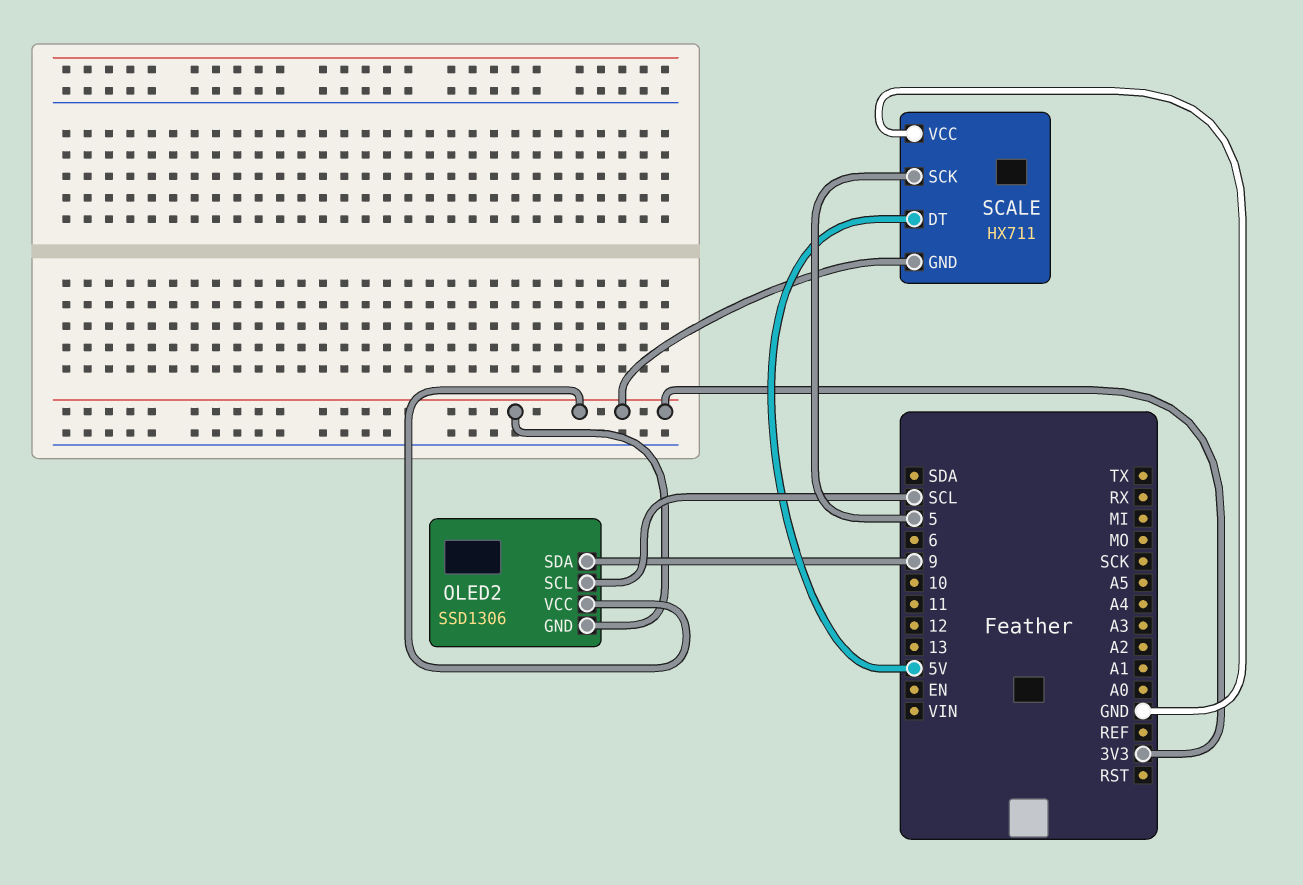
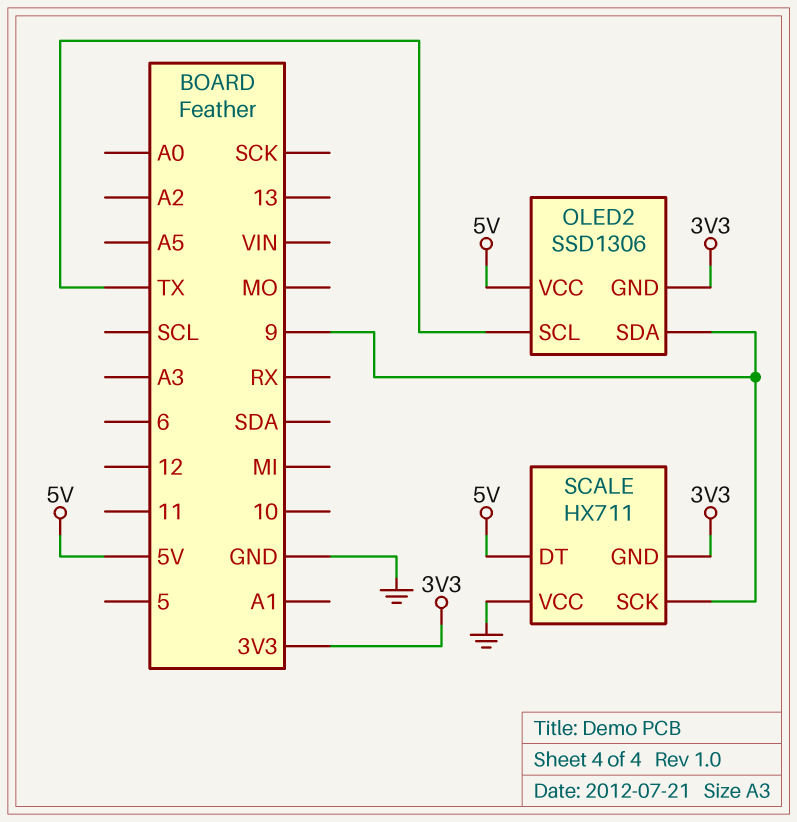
OLED2 pin SCL: SCL -> TX
OLED2 pin VCC: 3V3 -> 5V
SCALE pin SCK: 5 -> 9

